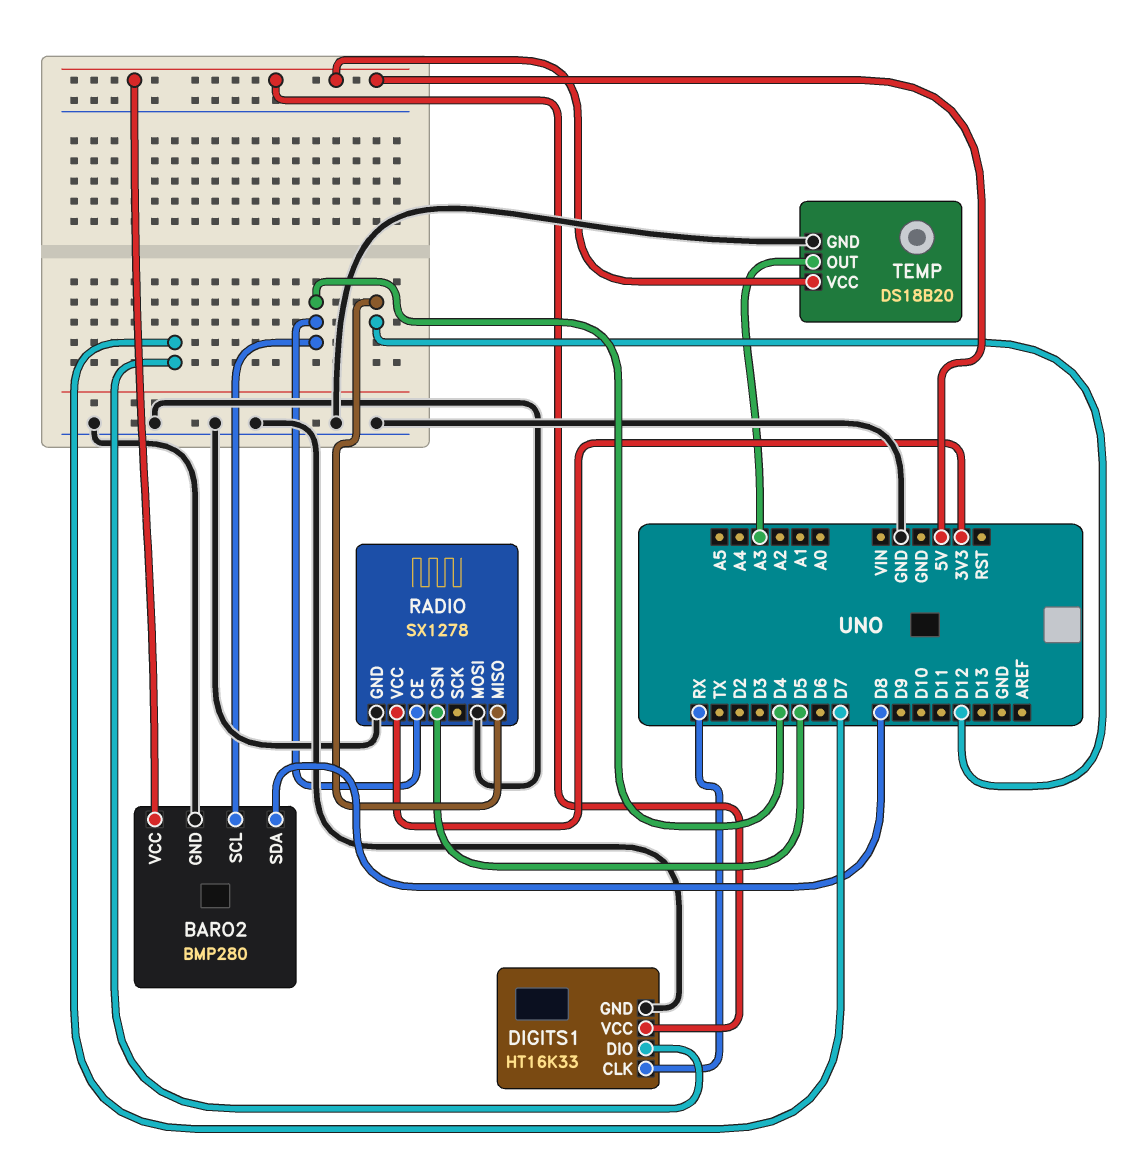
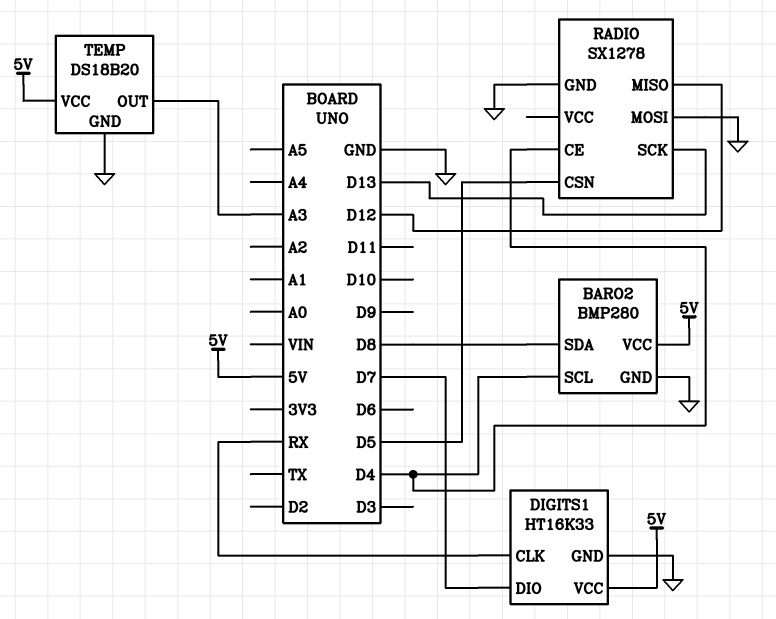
RADIO pin SCK: none -> D13
RADIO pin VCC: 3V3 -> none

